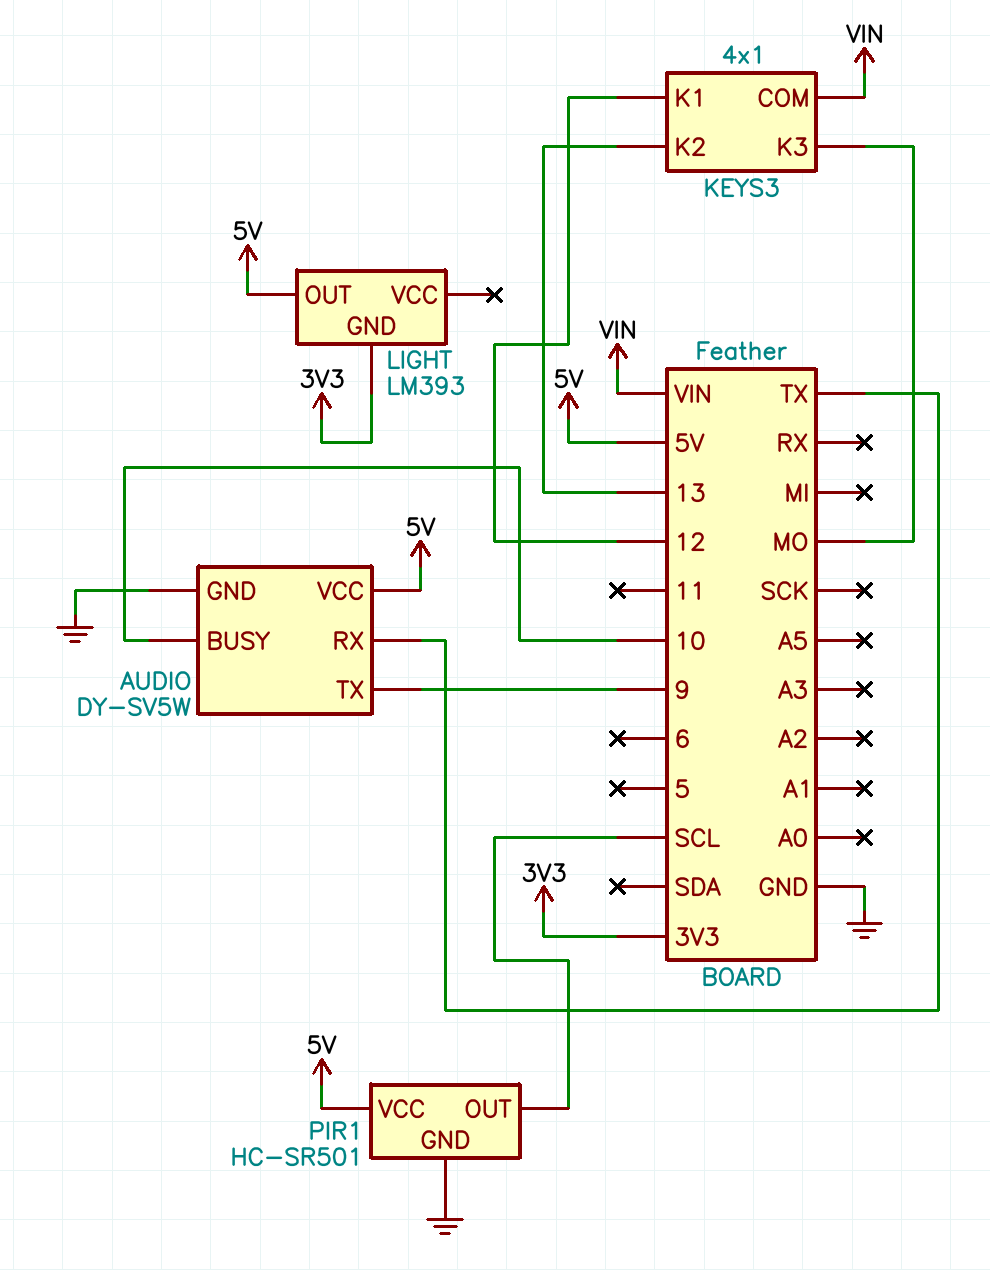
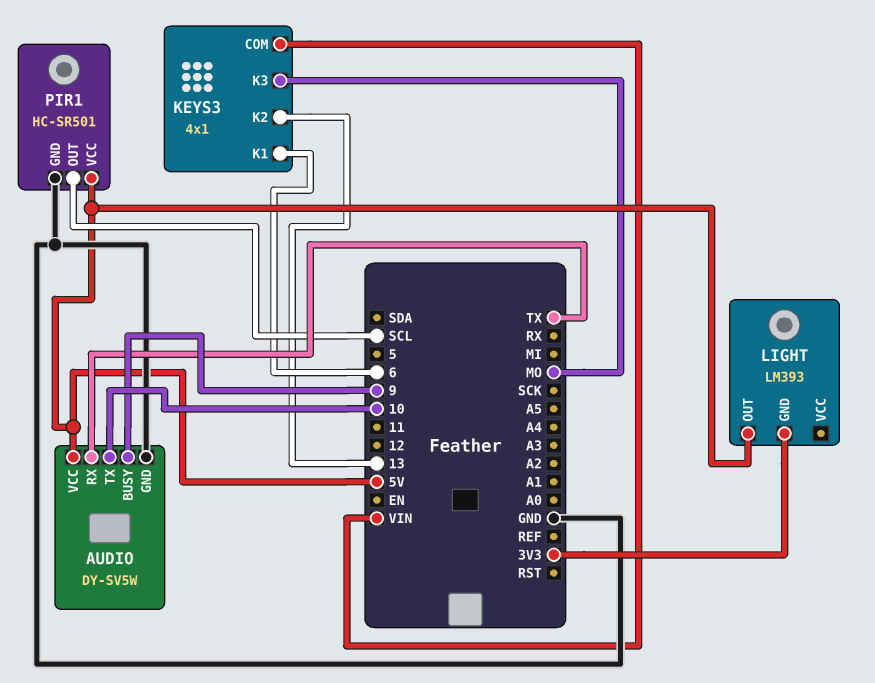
AUDIO pin BUSY: 10 -> 9
AUDIO pin TX: 9 -> 10
KEYS3 pin K1: 12 -> 6

